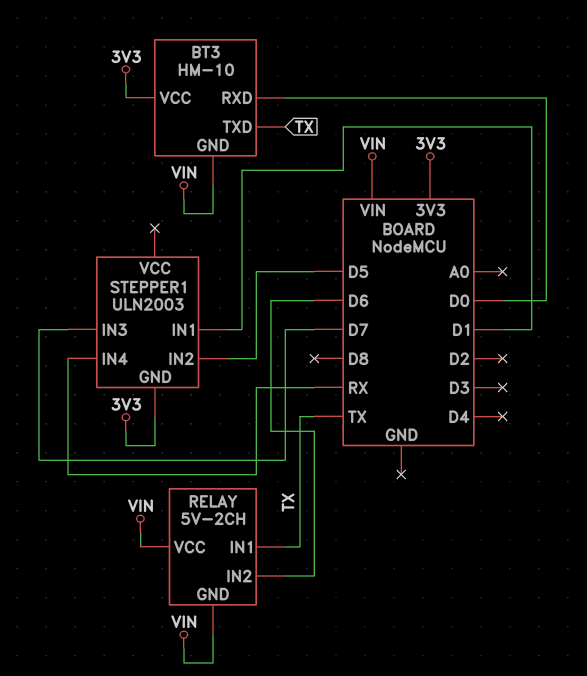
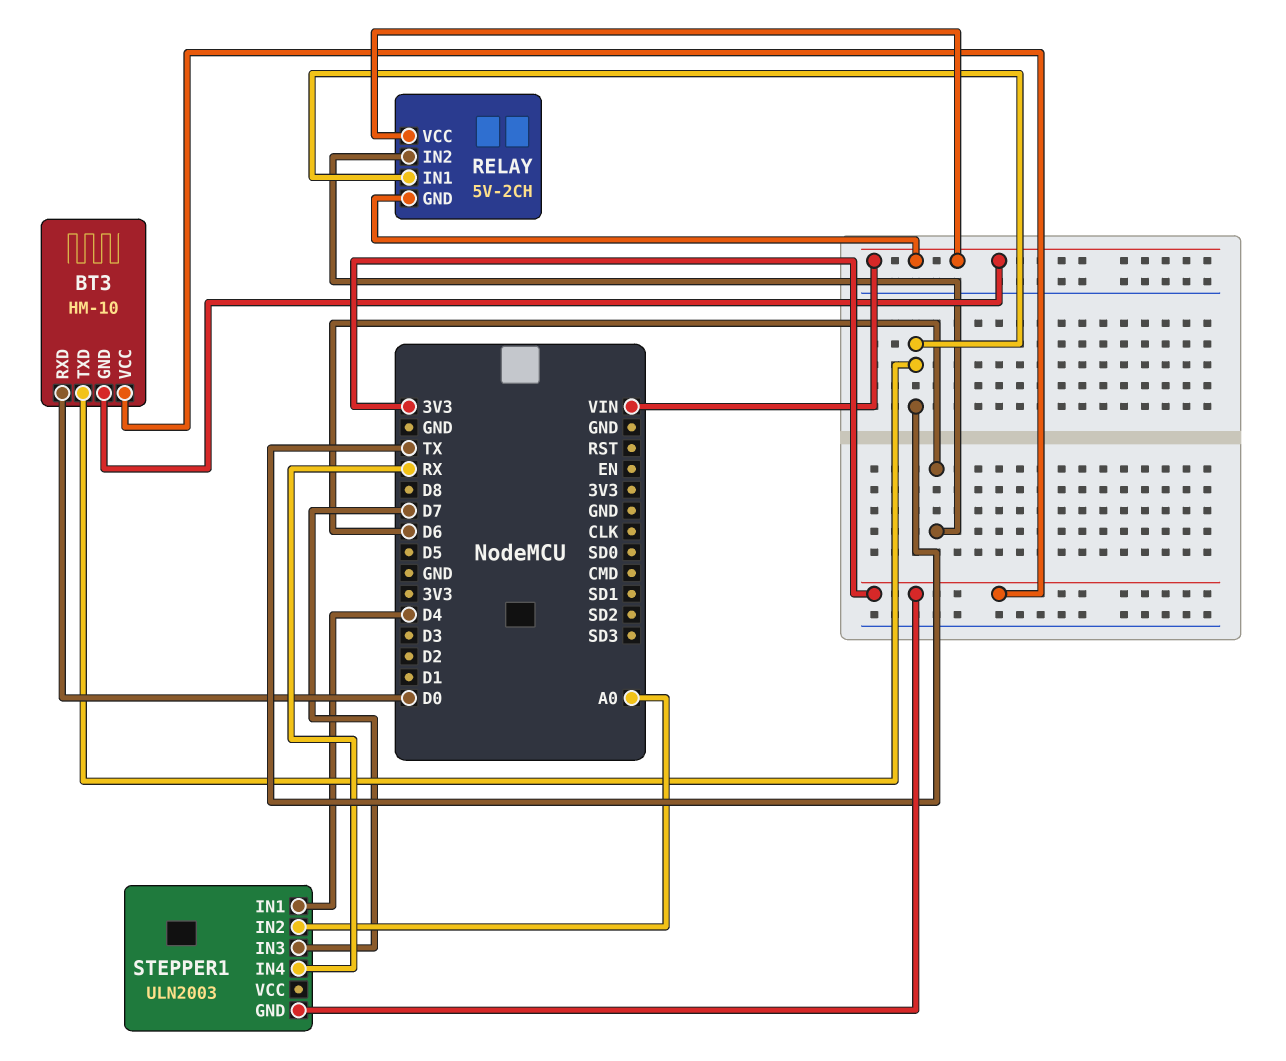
STEPPER1 pin IN1: D1 -> D4
STEPPER1 pin IN2: D5 -> A0

